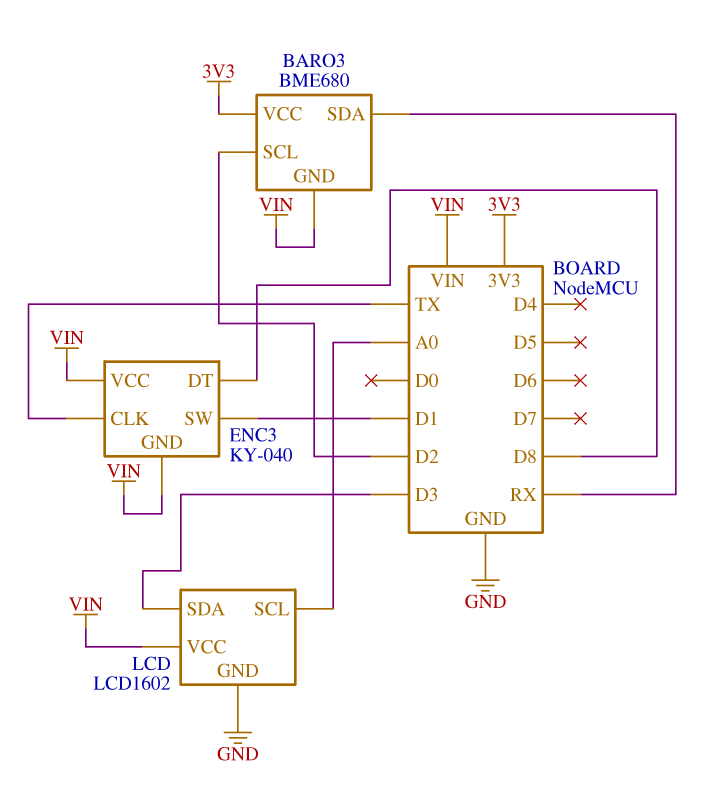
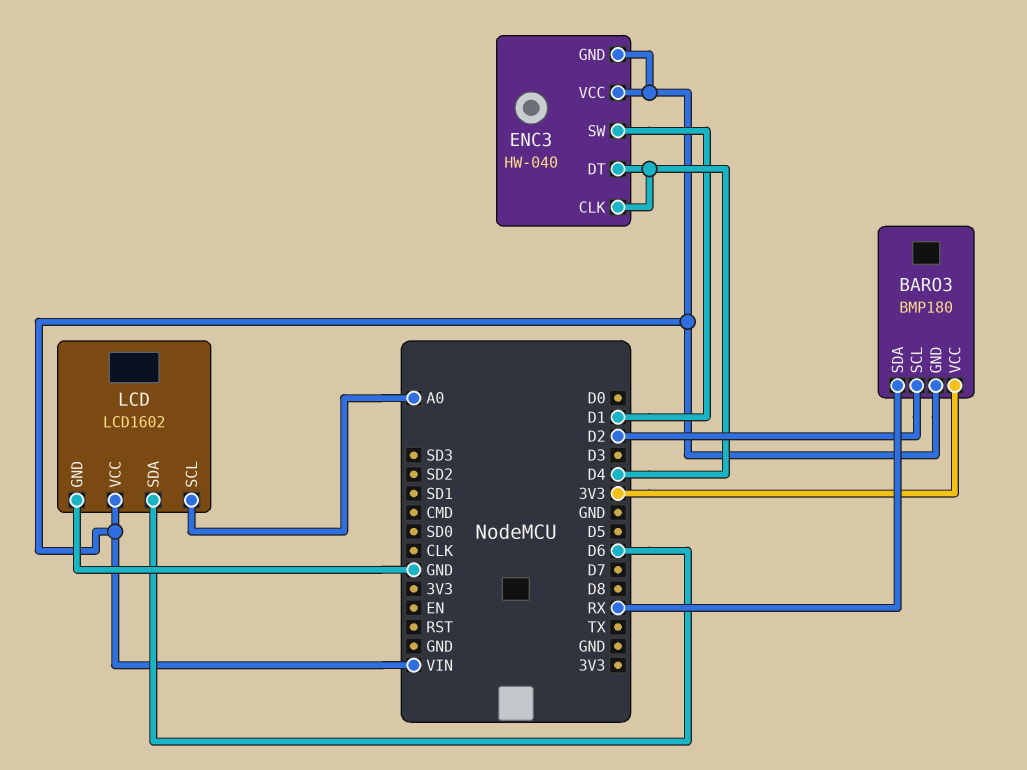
BARO3: BME680 -> BMP180
ENC3: KY-040 -> HW-040
ENC3 pin CLK: TX -> D4
ENC3 pin DT: D8 -> D4
LCD pin SDA: D3 -> D6

